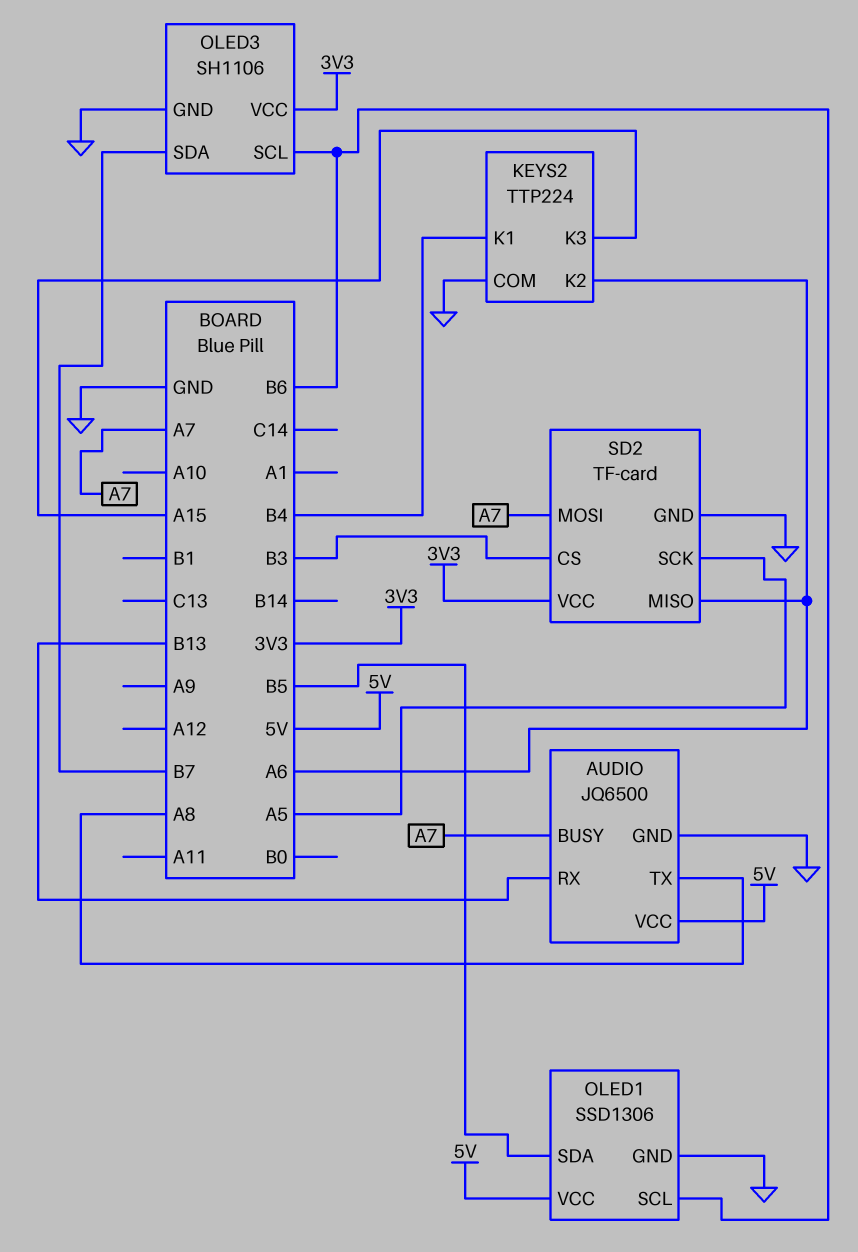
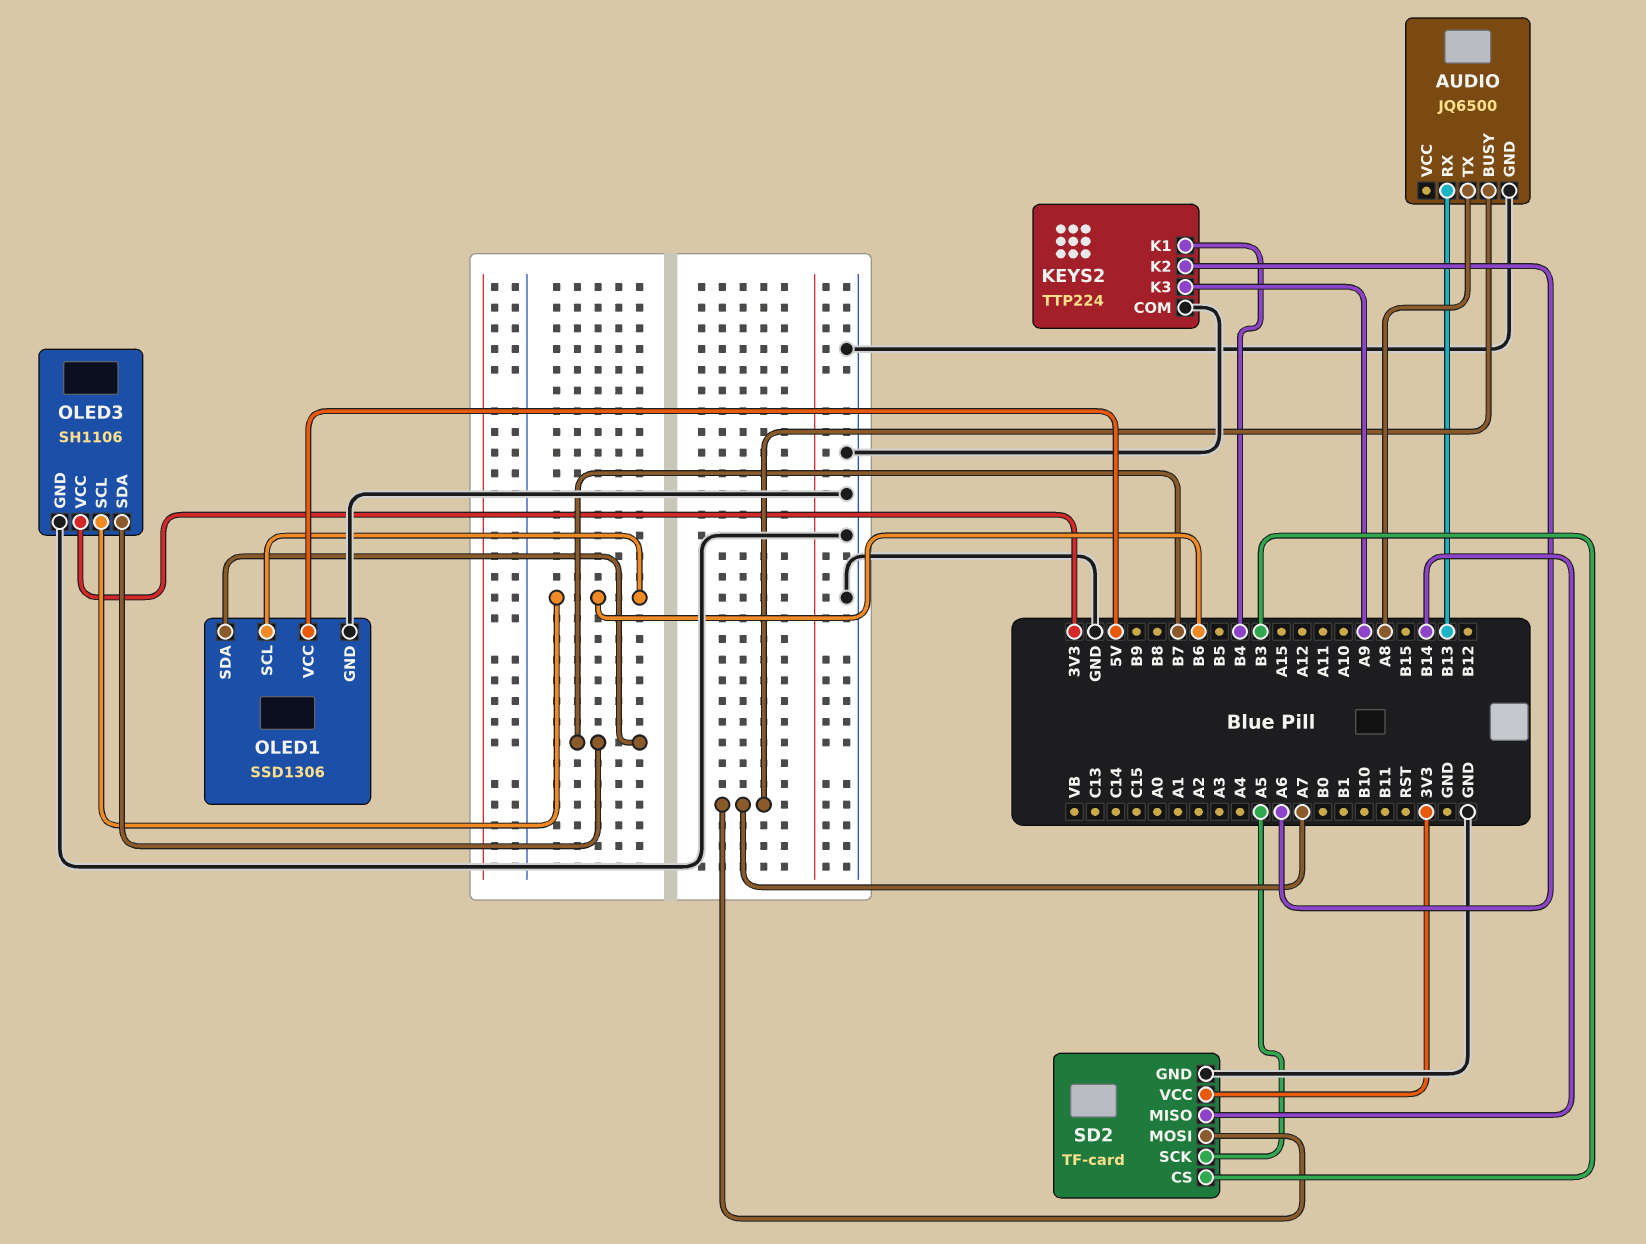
AUDIO pin VCC: 5V -> none
KEYS2 pin K3: A15 -> A9
OLED1 pin SDA: B5 -> B7
SD2 pin MISO: A6 -> B14

